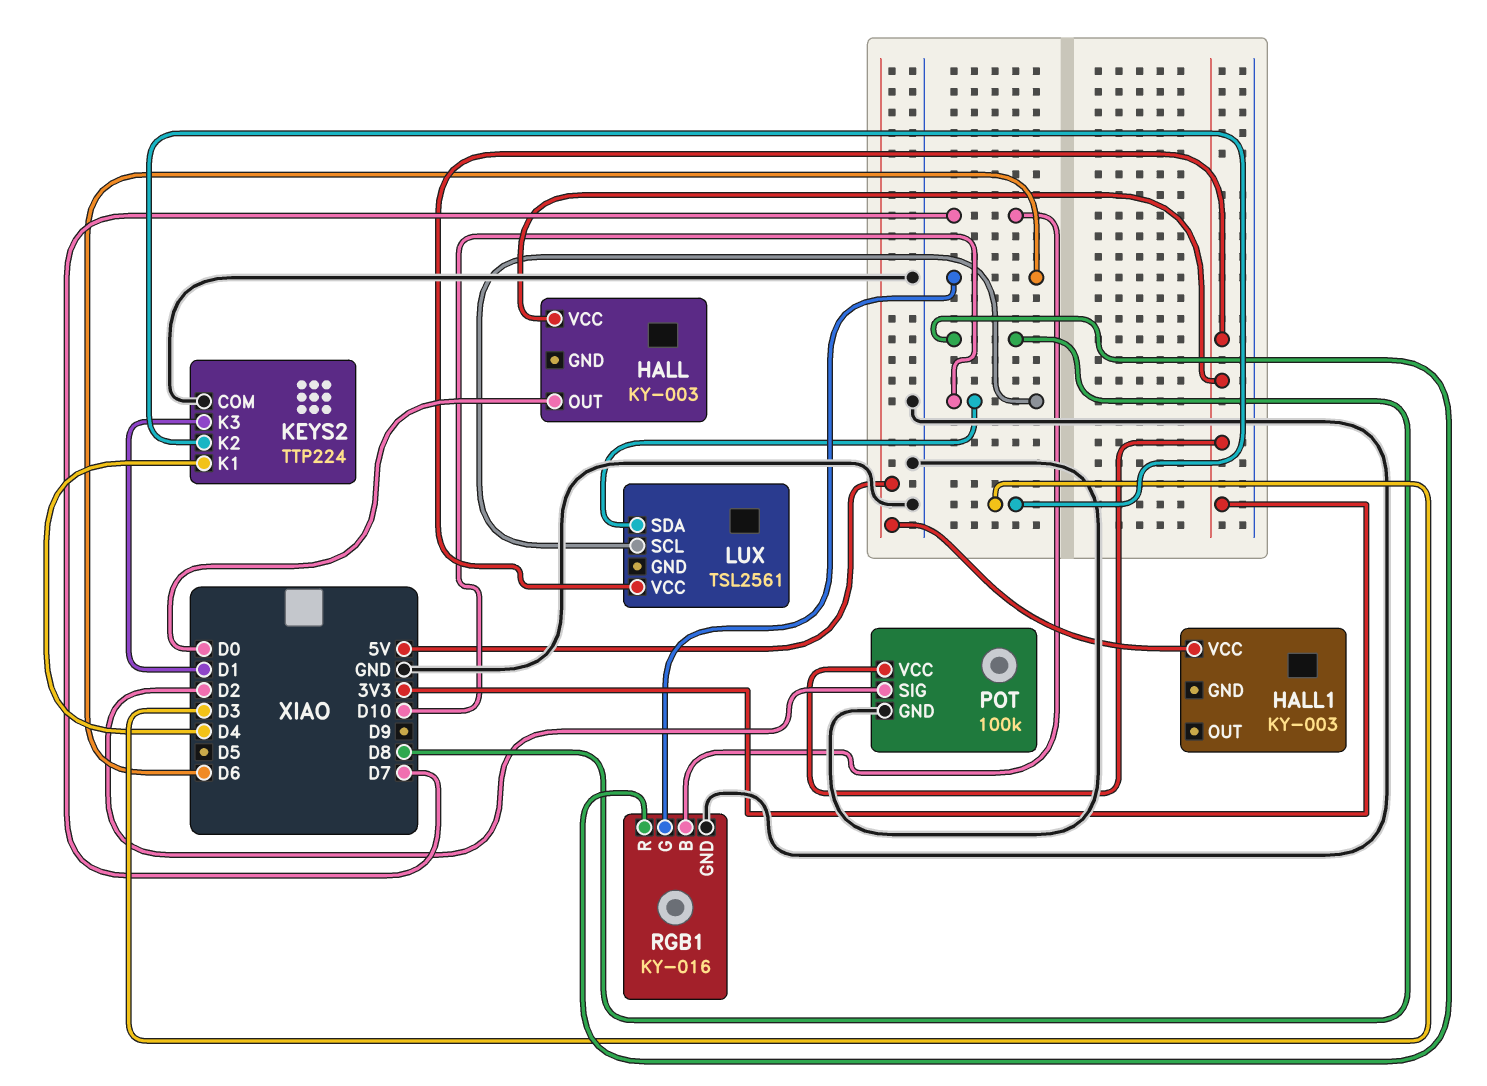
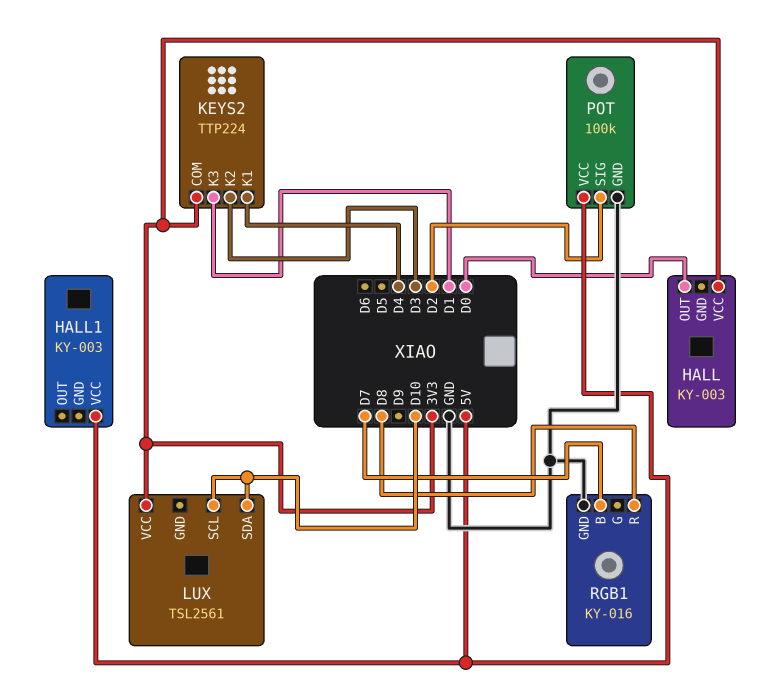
KEYS2 pin COM: GND -> 3V3
POT pin VCC: 3V3 -> 5V
RGB1 pin G: D6 -> none

